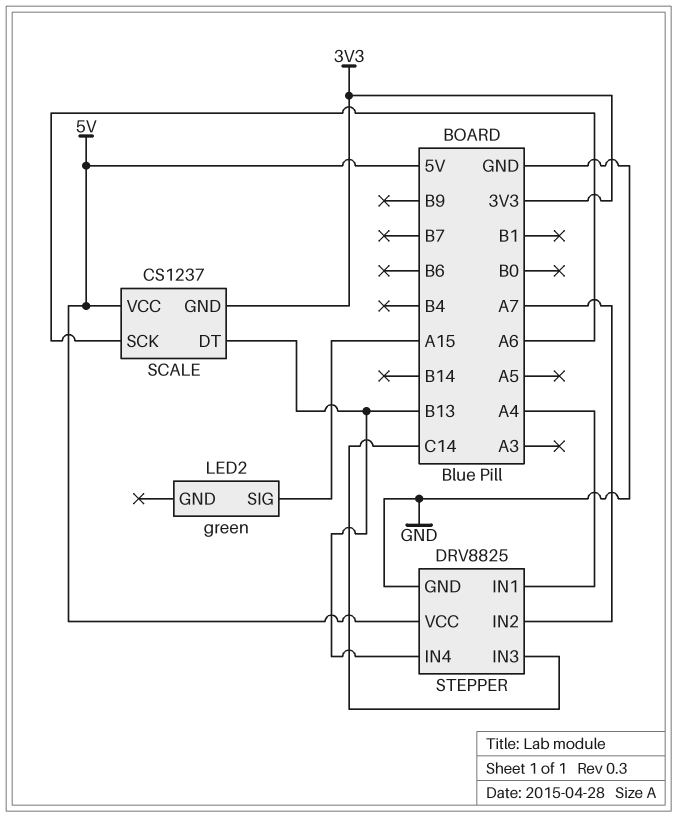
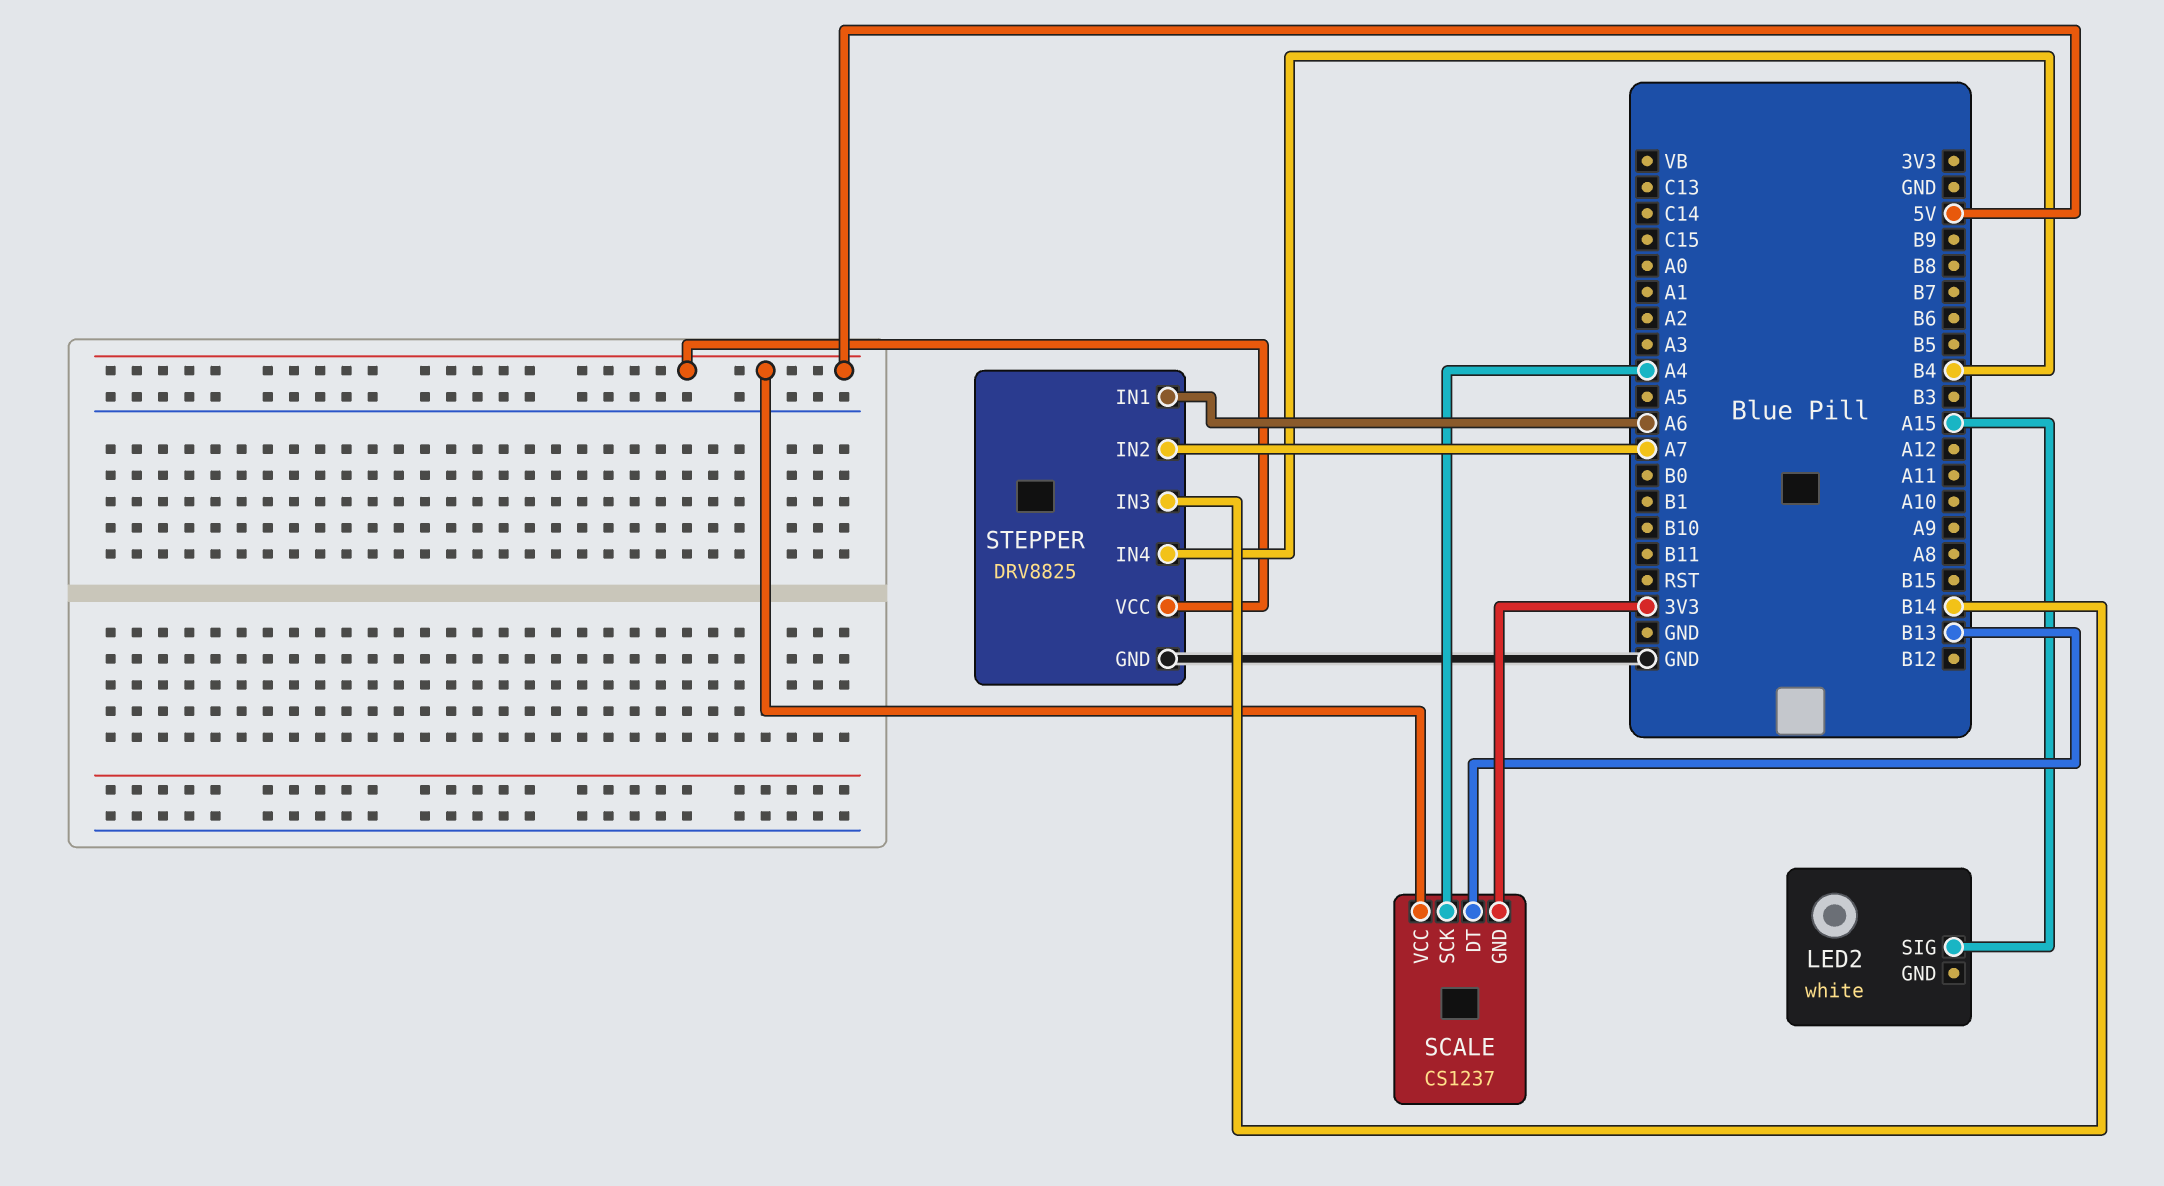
LED2: green -> white
SCALE pin SCK: A6 -> A4
STEPPER pin IN1: A4 -> A6
STEPPER pin IN3: C14 -> B14
STEPPER pin IN4: B13 -> B4

